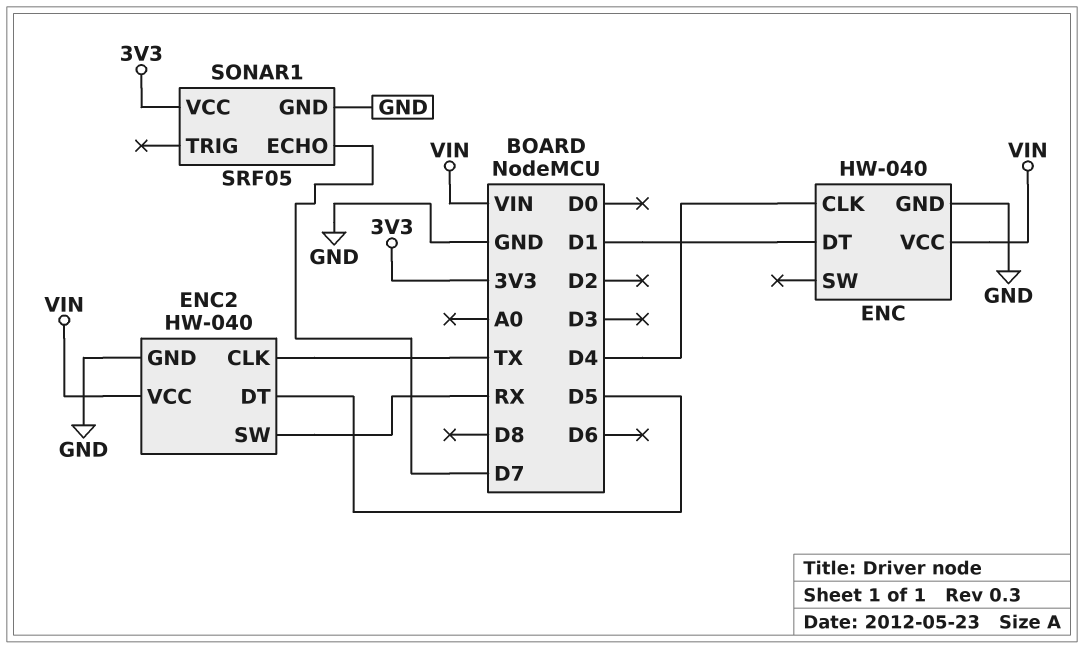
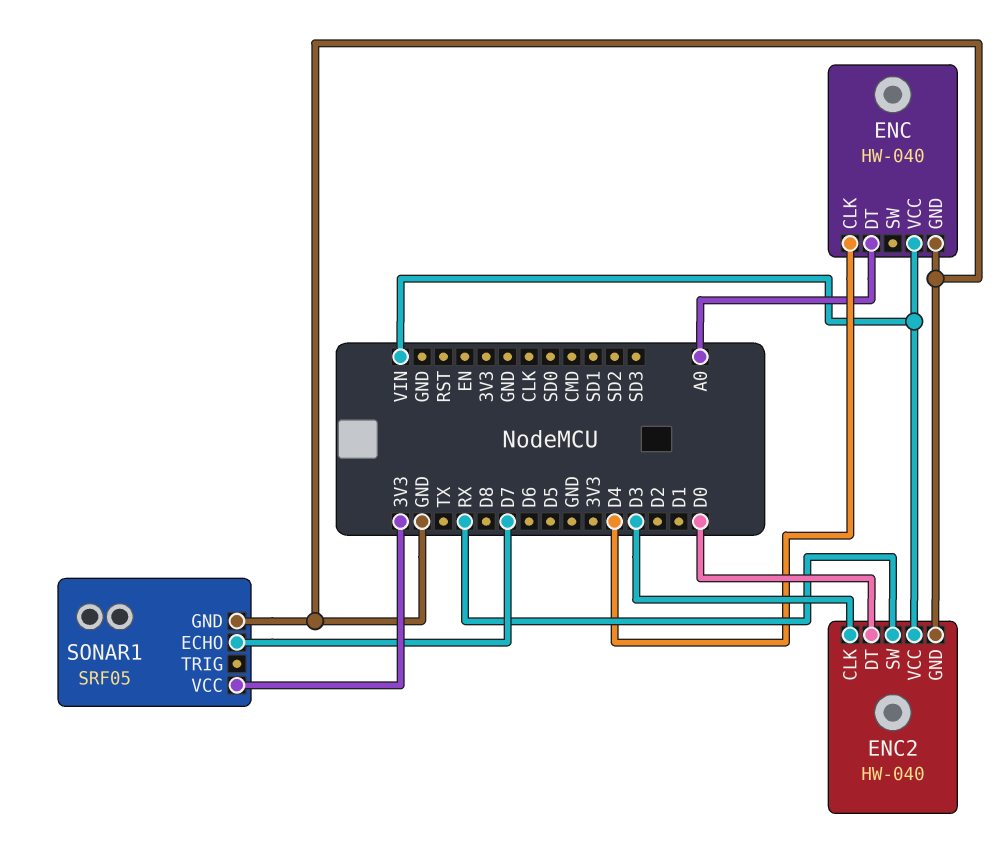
ENC pin DT: D1 -> A0
ENC2 pin CLK: TX -> D3
ENC2 pin DT: D5 -> D0

